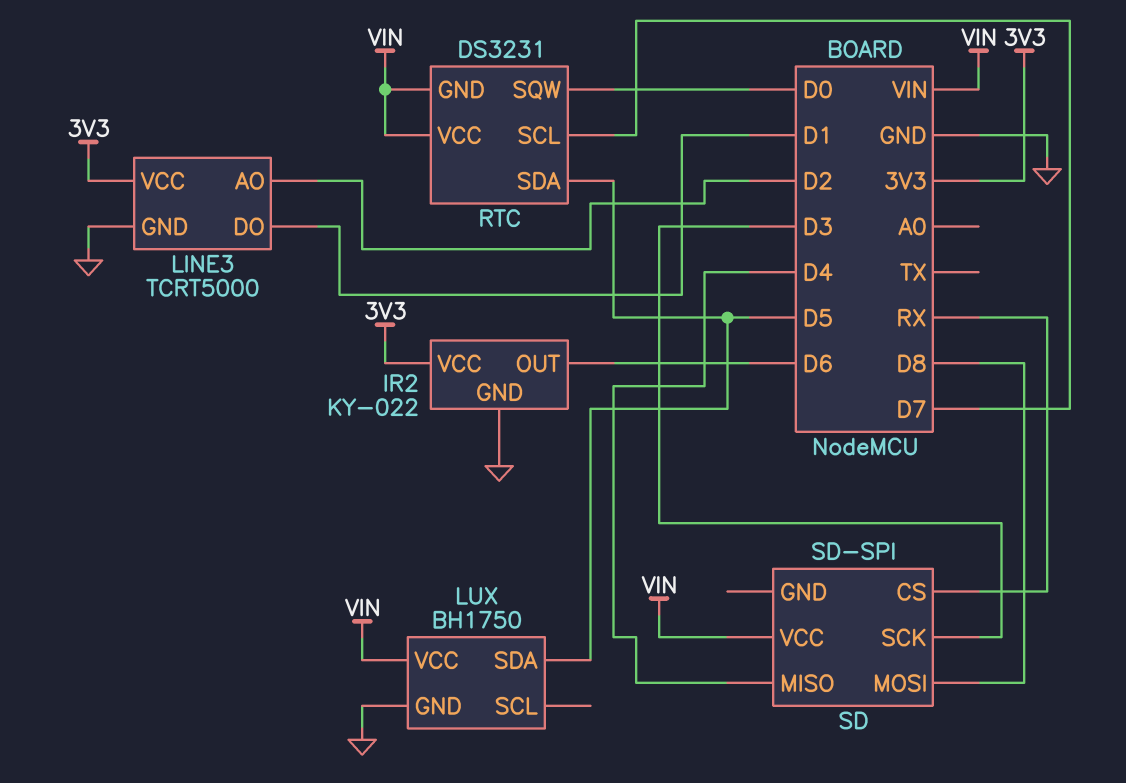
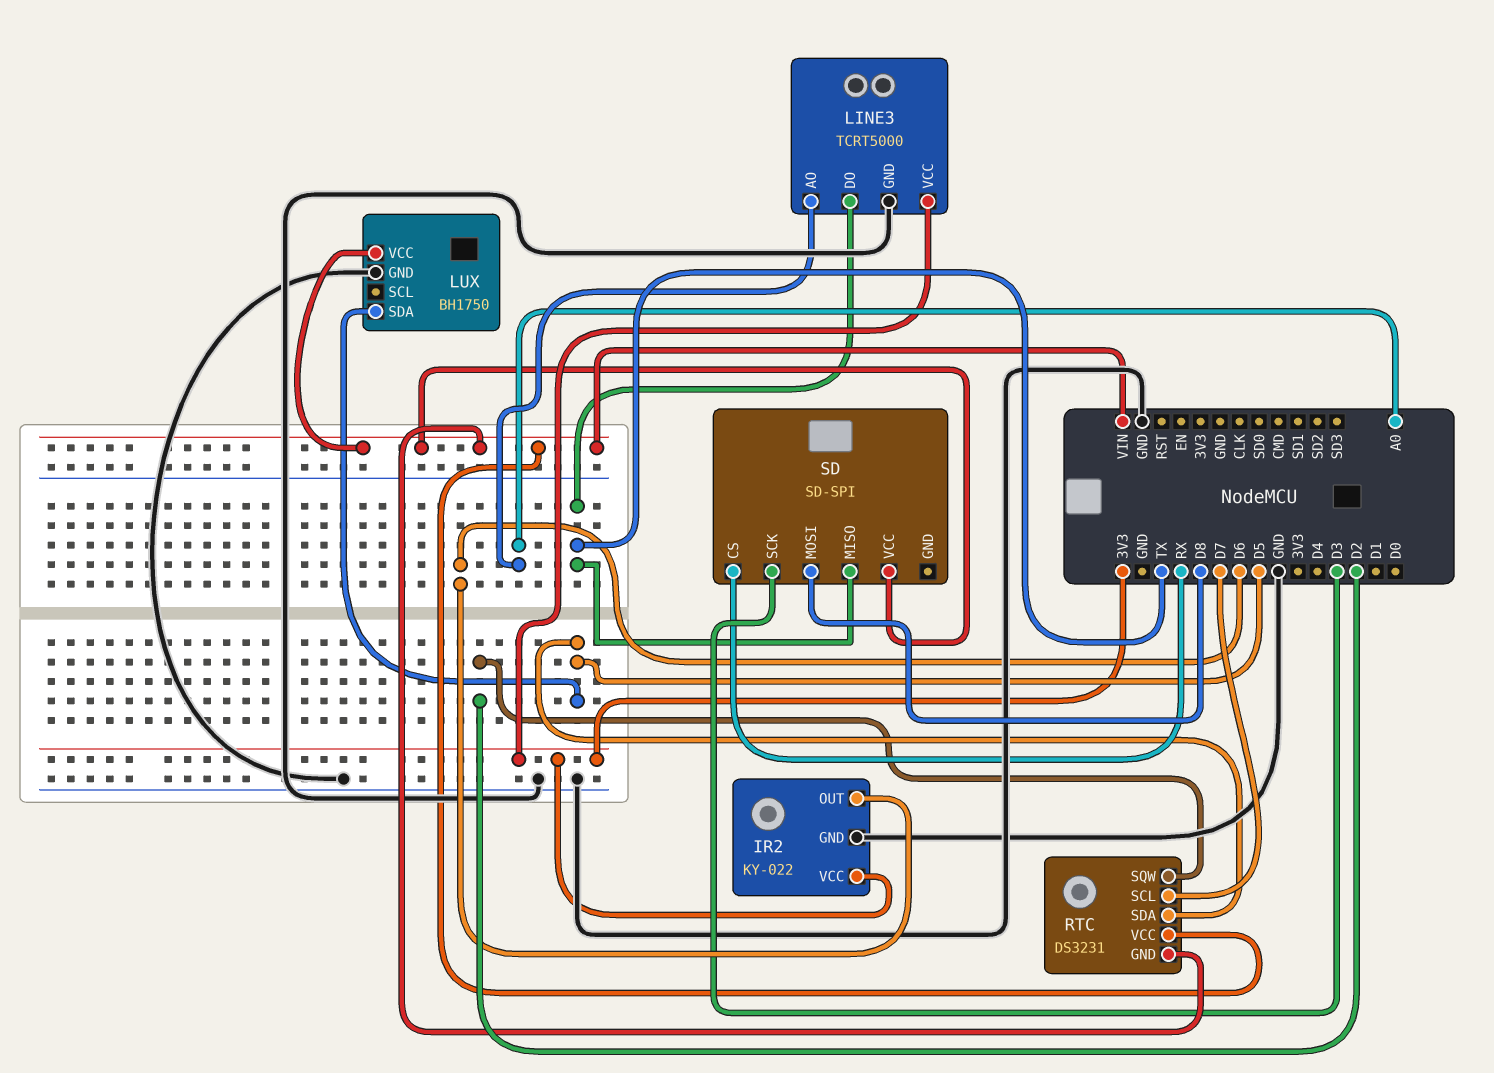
LINE3 pin AO: D2 -> A0
LINE3 pin DO: D1 -> TX
RTC pin SQW: D0 -> D2
SD pin MISO: D4 -> TX

